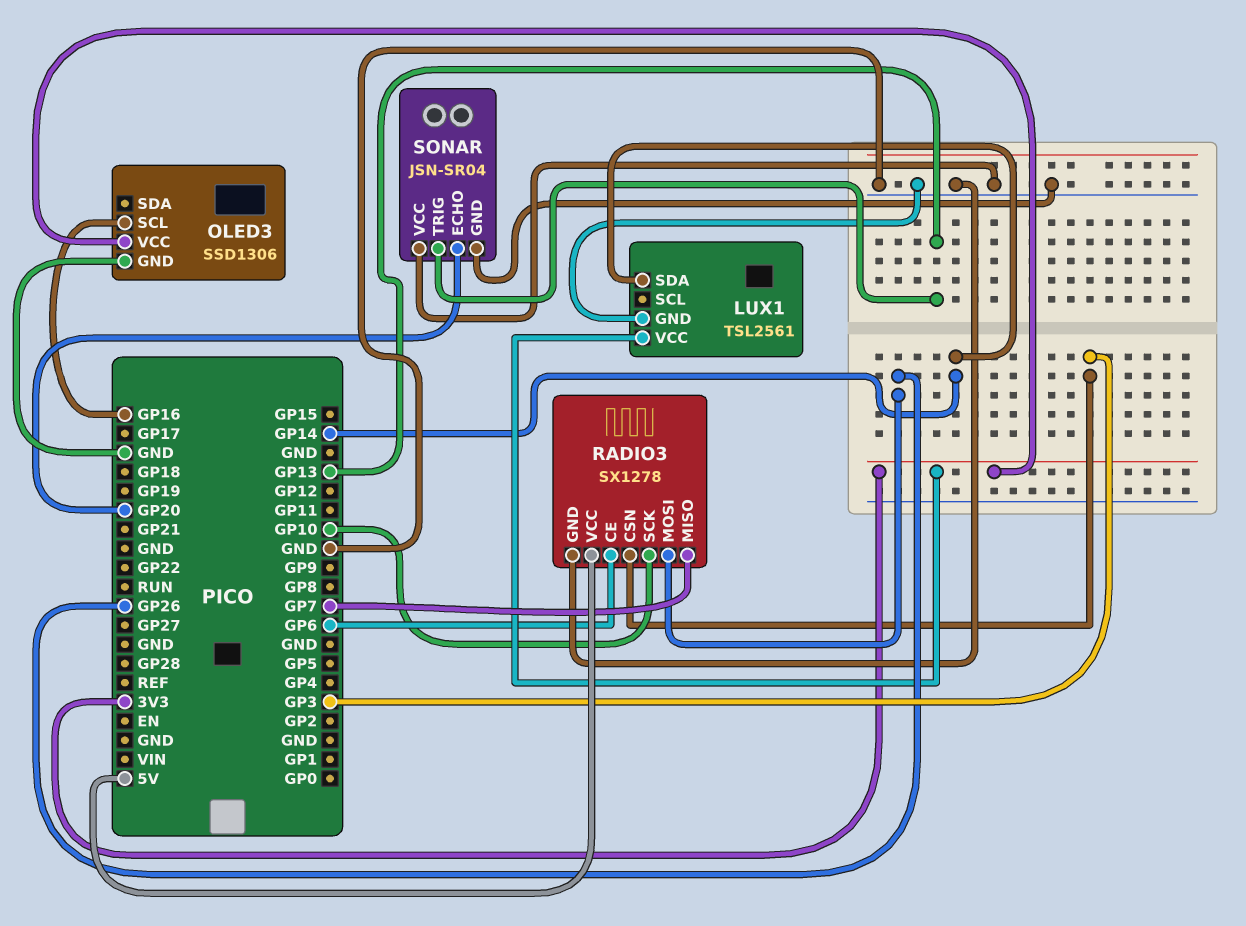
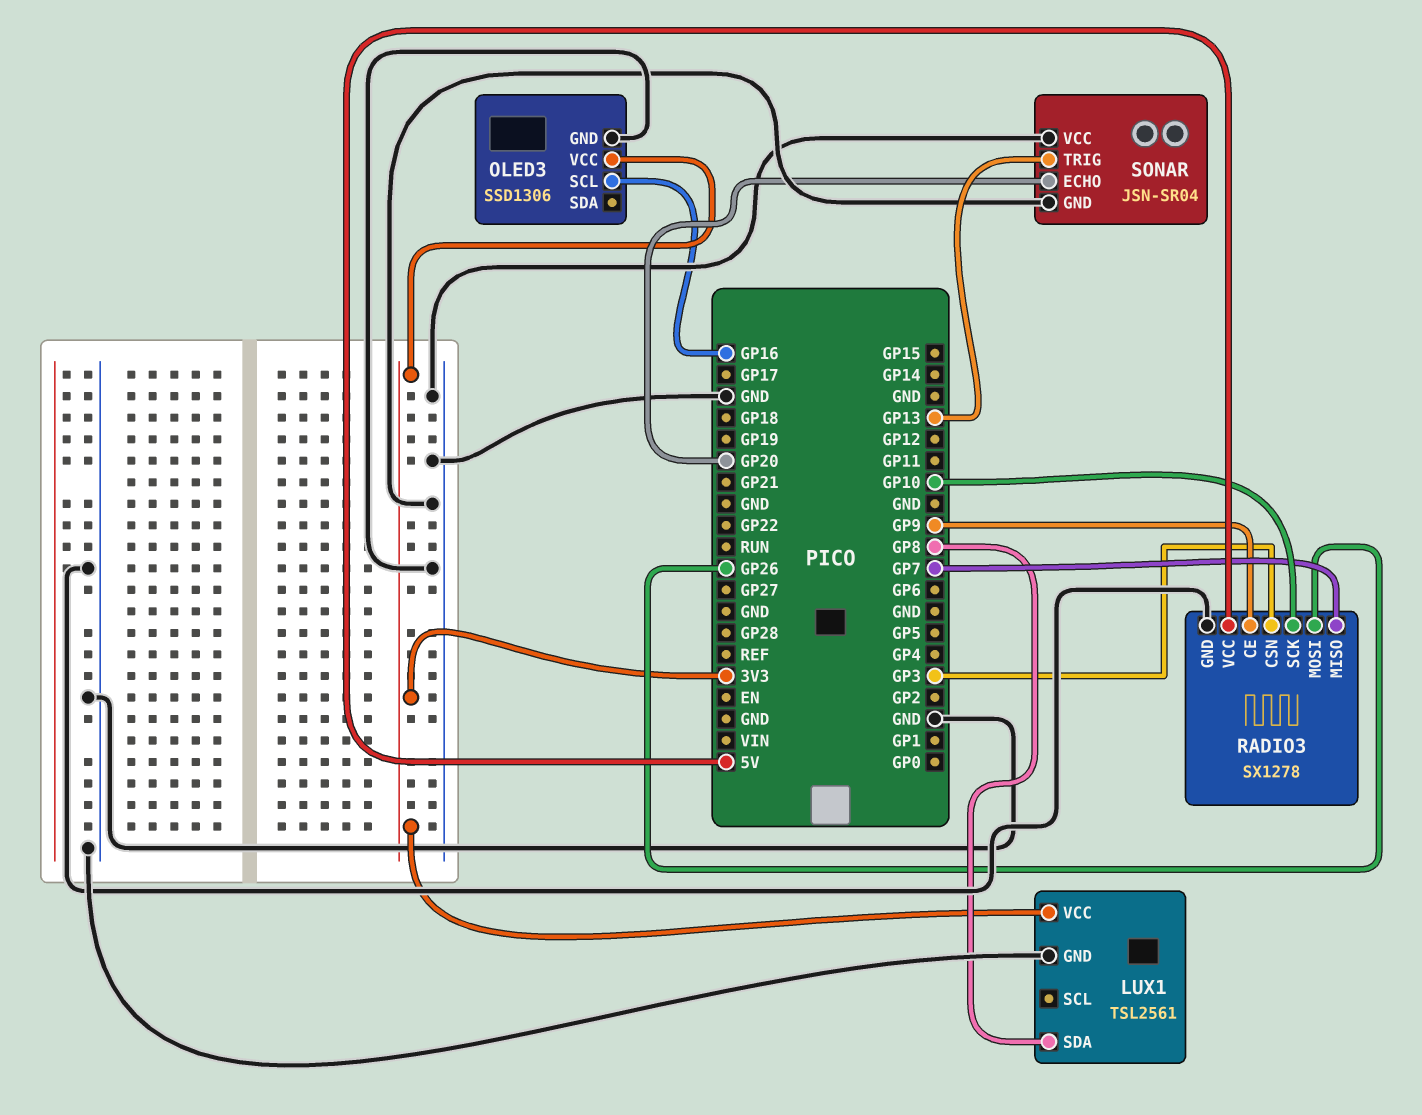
LUX1 pin SDA: GP14 -> GP8
RADIO3 pin CE: GP6 -> GP9

